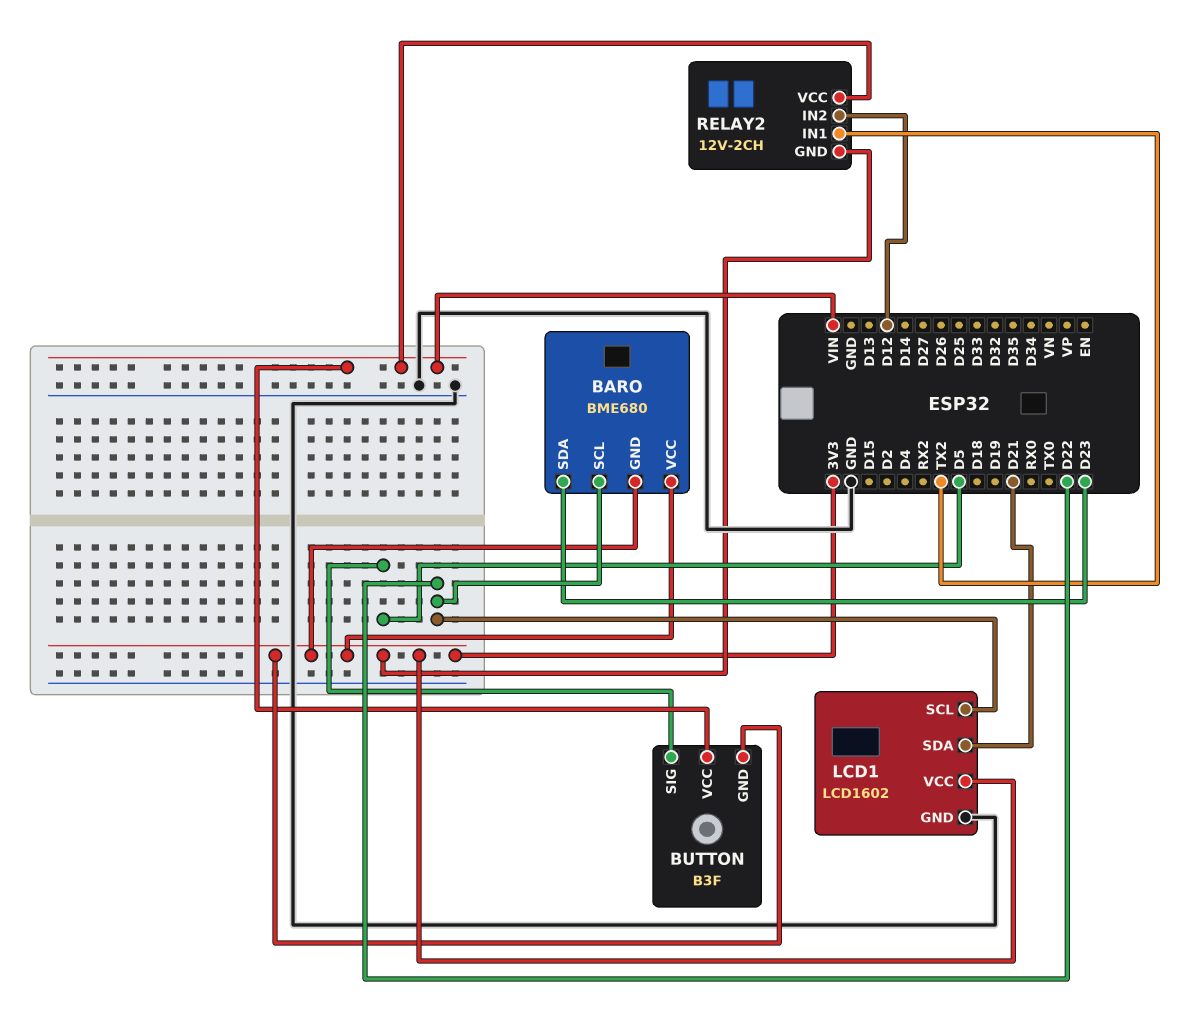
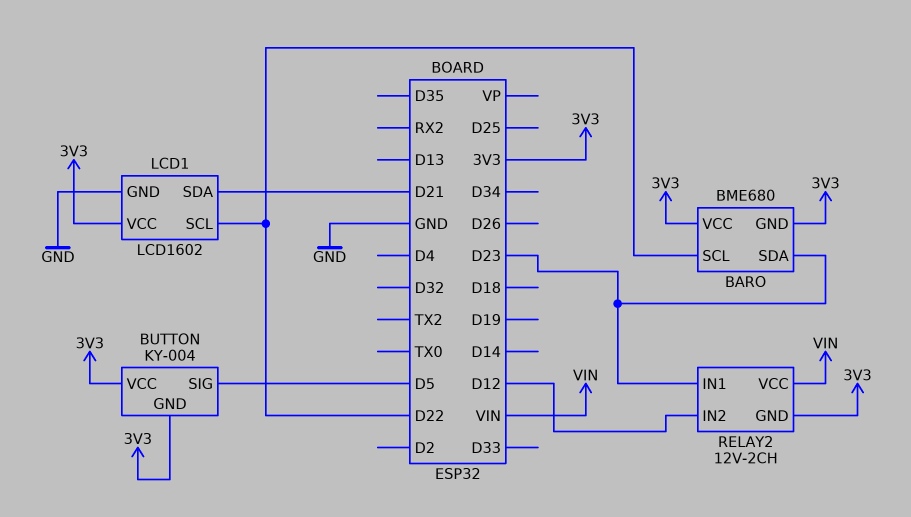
BUTTON: B3F -> KY-004
BUTTON pin VCC: VIN -> 3V3
RELAY2 pin IN1: TX2 -> D23

